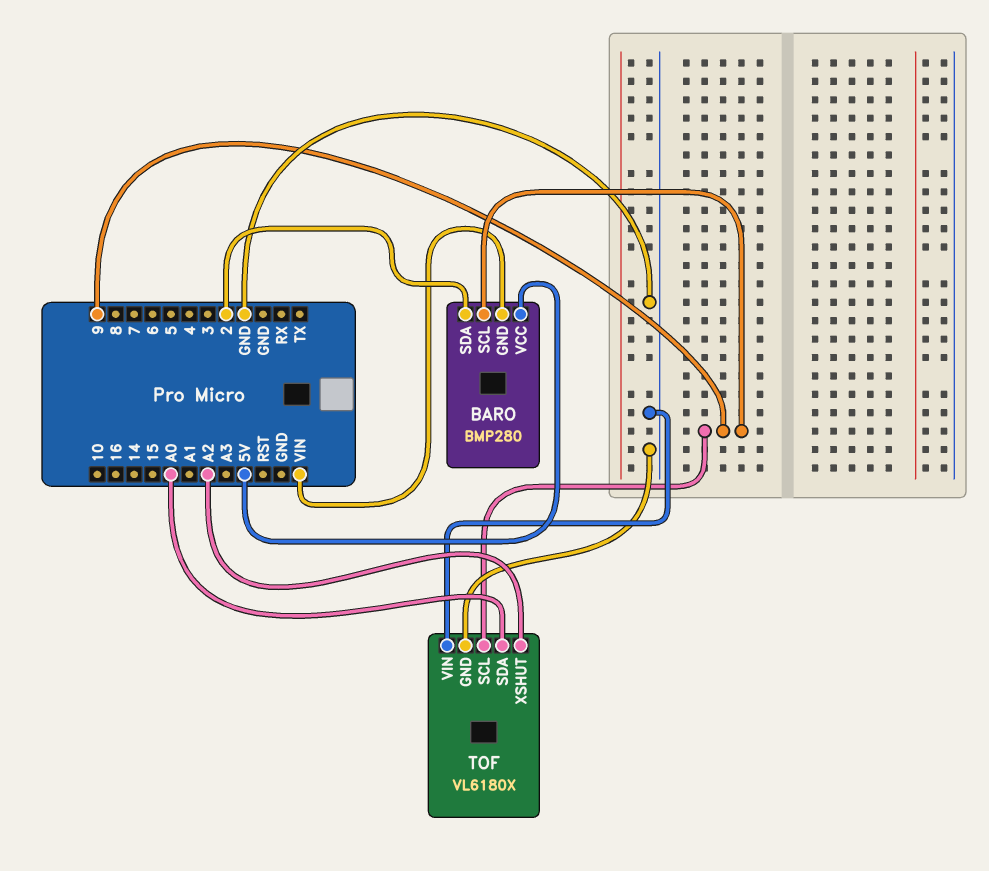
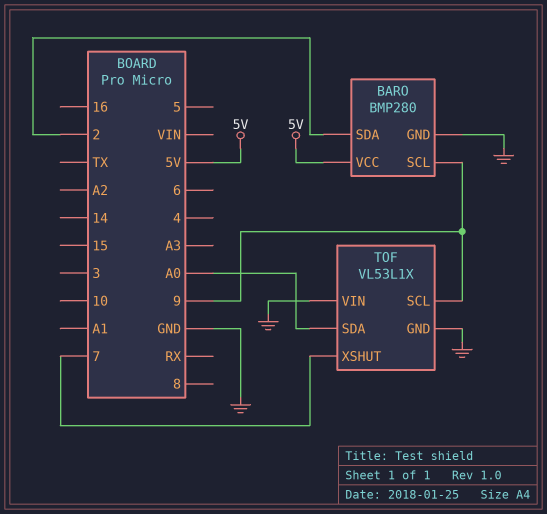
BARO pin GND: VIN -> GND
TOF: VL6180X -> VL53L1X
TOF pin XSHUT: A2 -> 7

